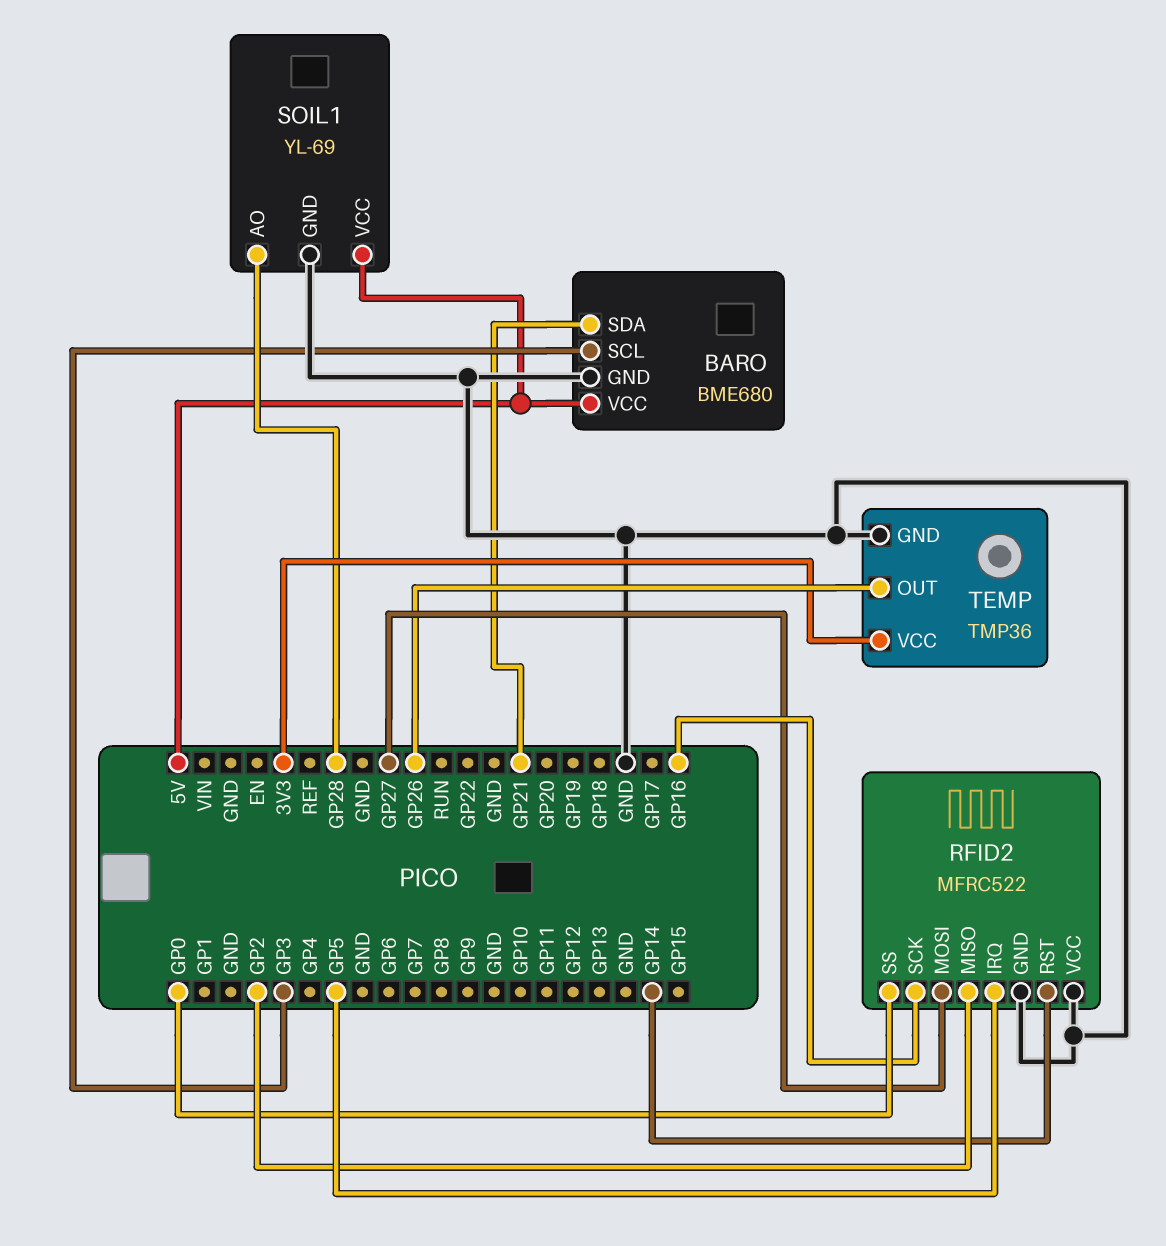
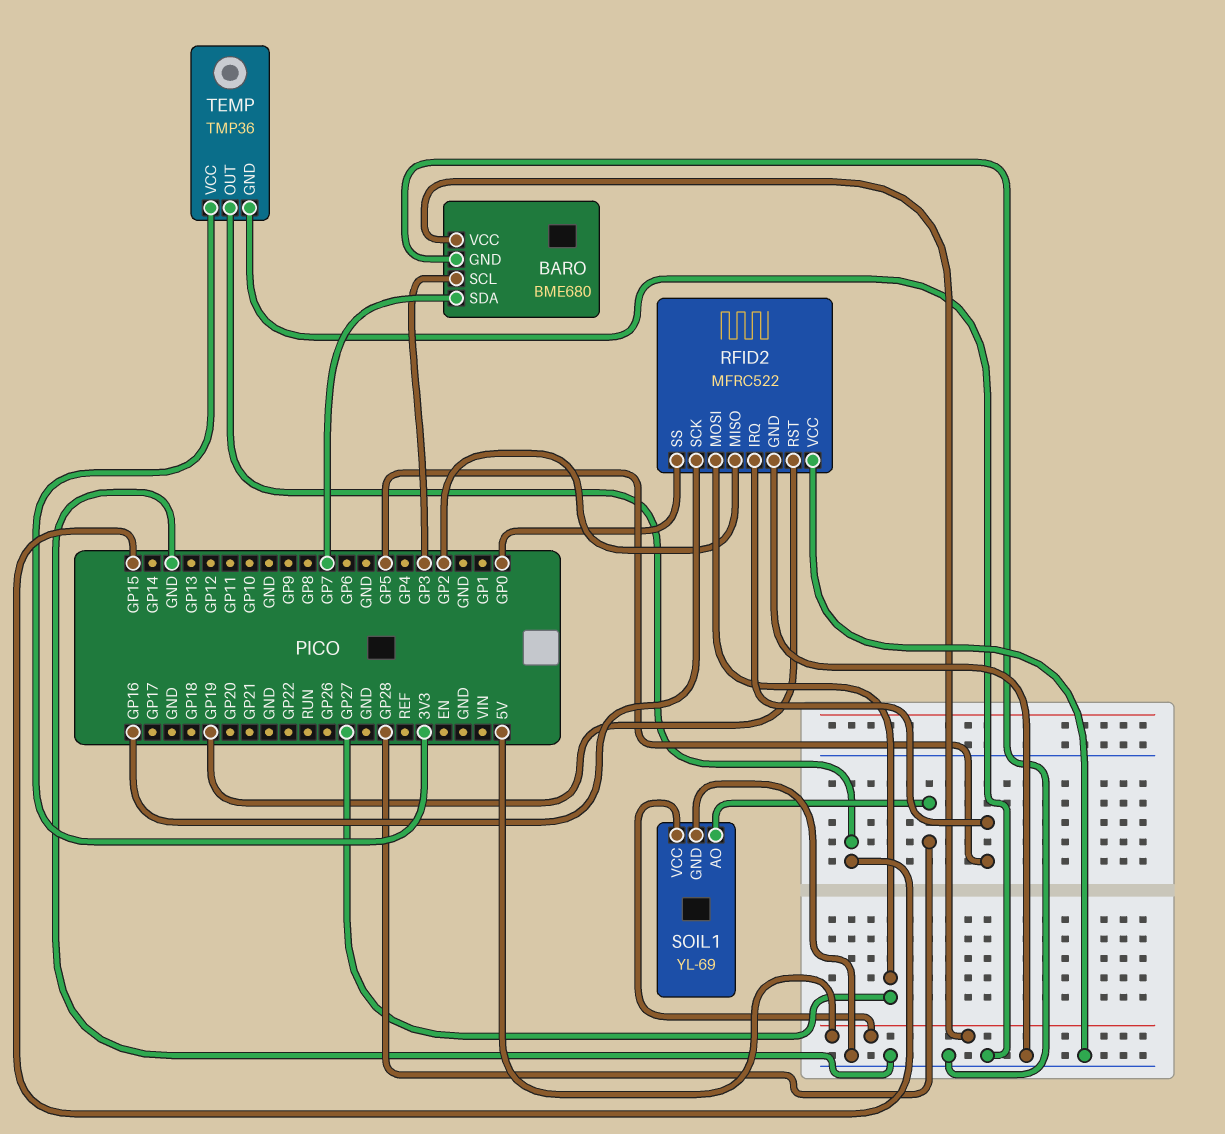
BARO pin SDA: GP21 -> GP7
RFID2 pin RST: GP14 -> GP19
TEMP pin OUT: GP26 -> GP15

